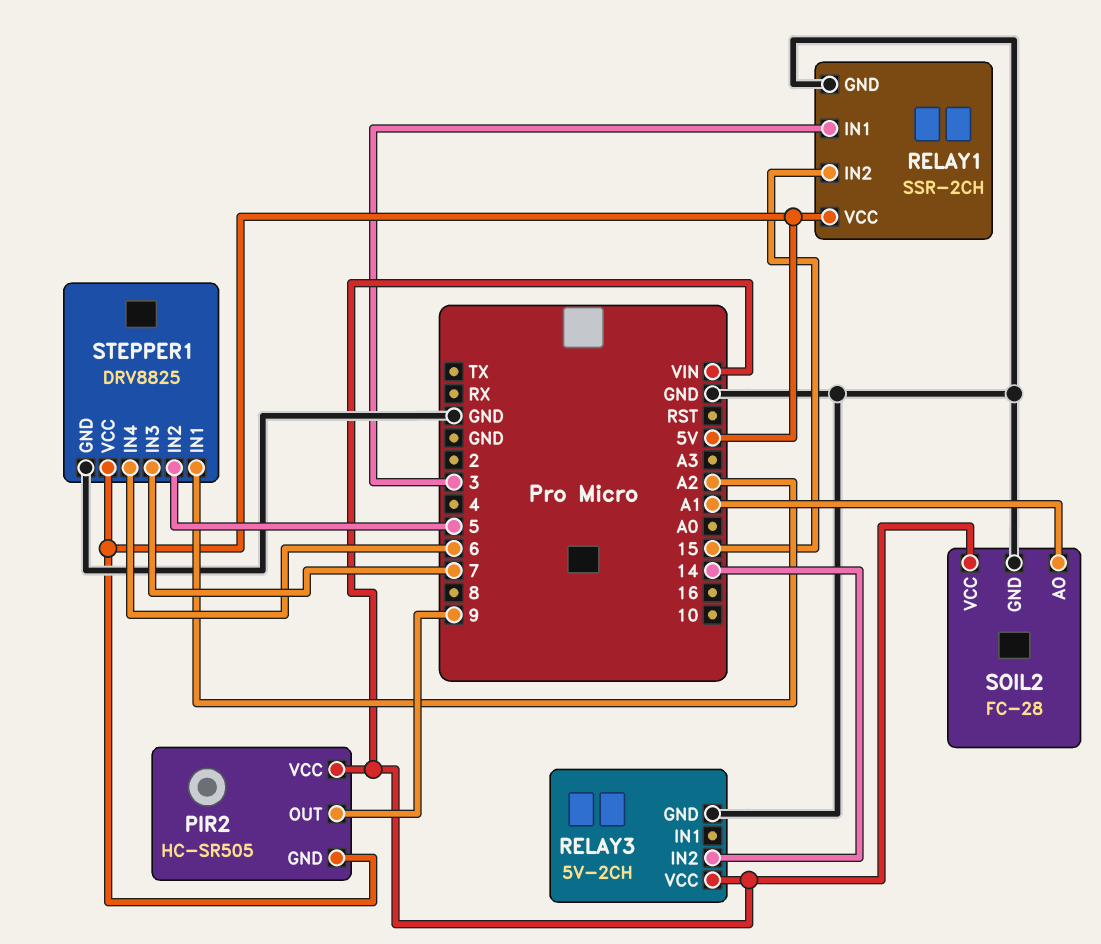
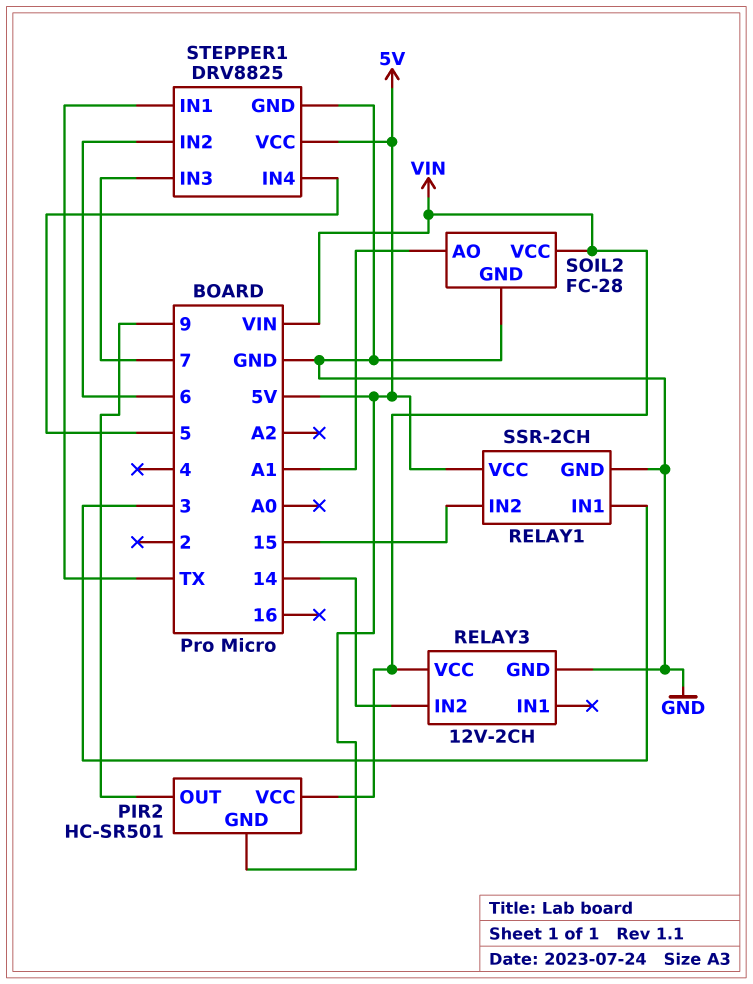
PIR2: HC-SR505 -> HC-SR501
RELAY3: 5V-2CH -> 12V-2CH
STEPPER1 pin IN1: A2 -> TX
STEPPER1 pin IN2: 5 -> 6
STEPPER1 pin IN4: 6 -> 5

